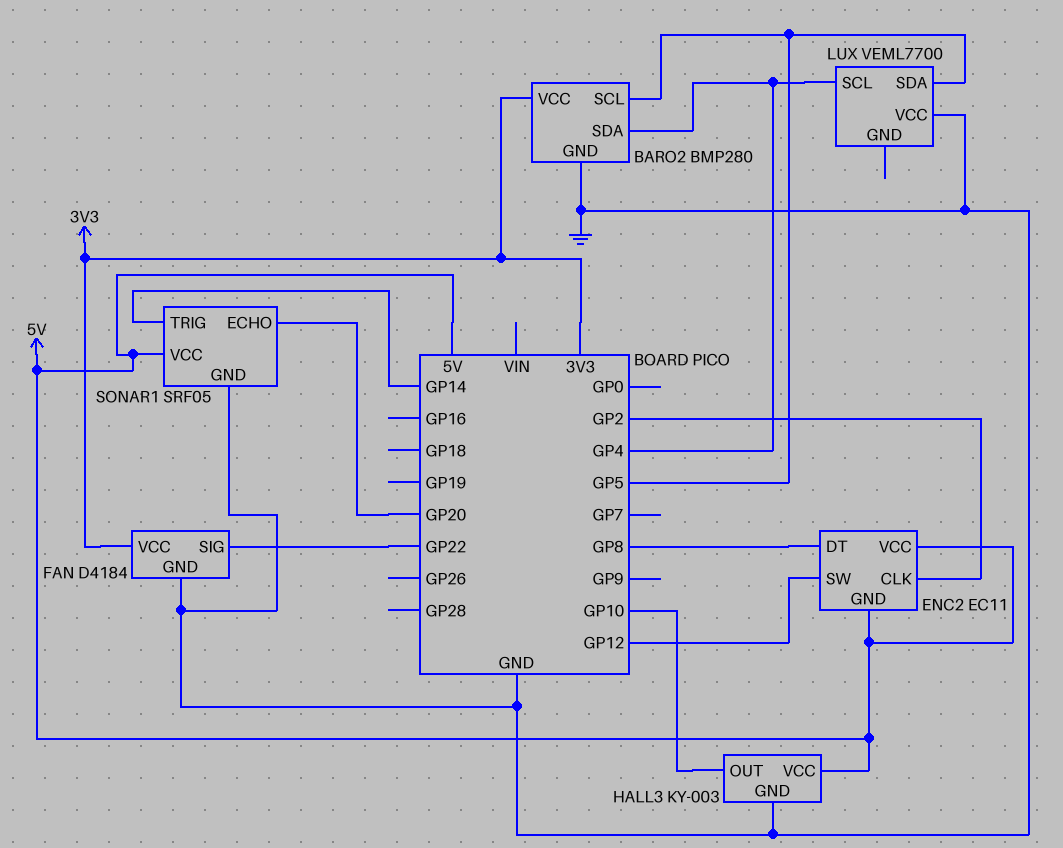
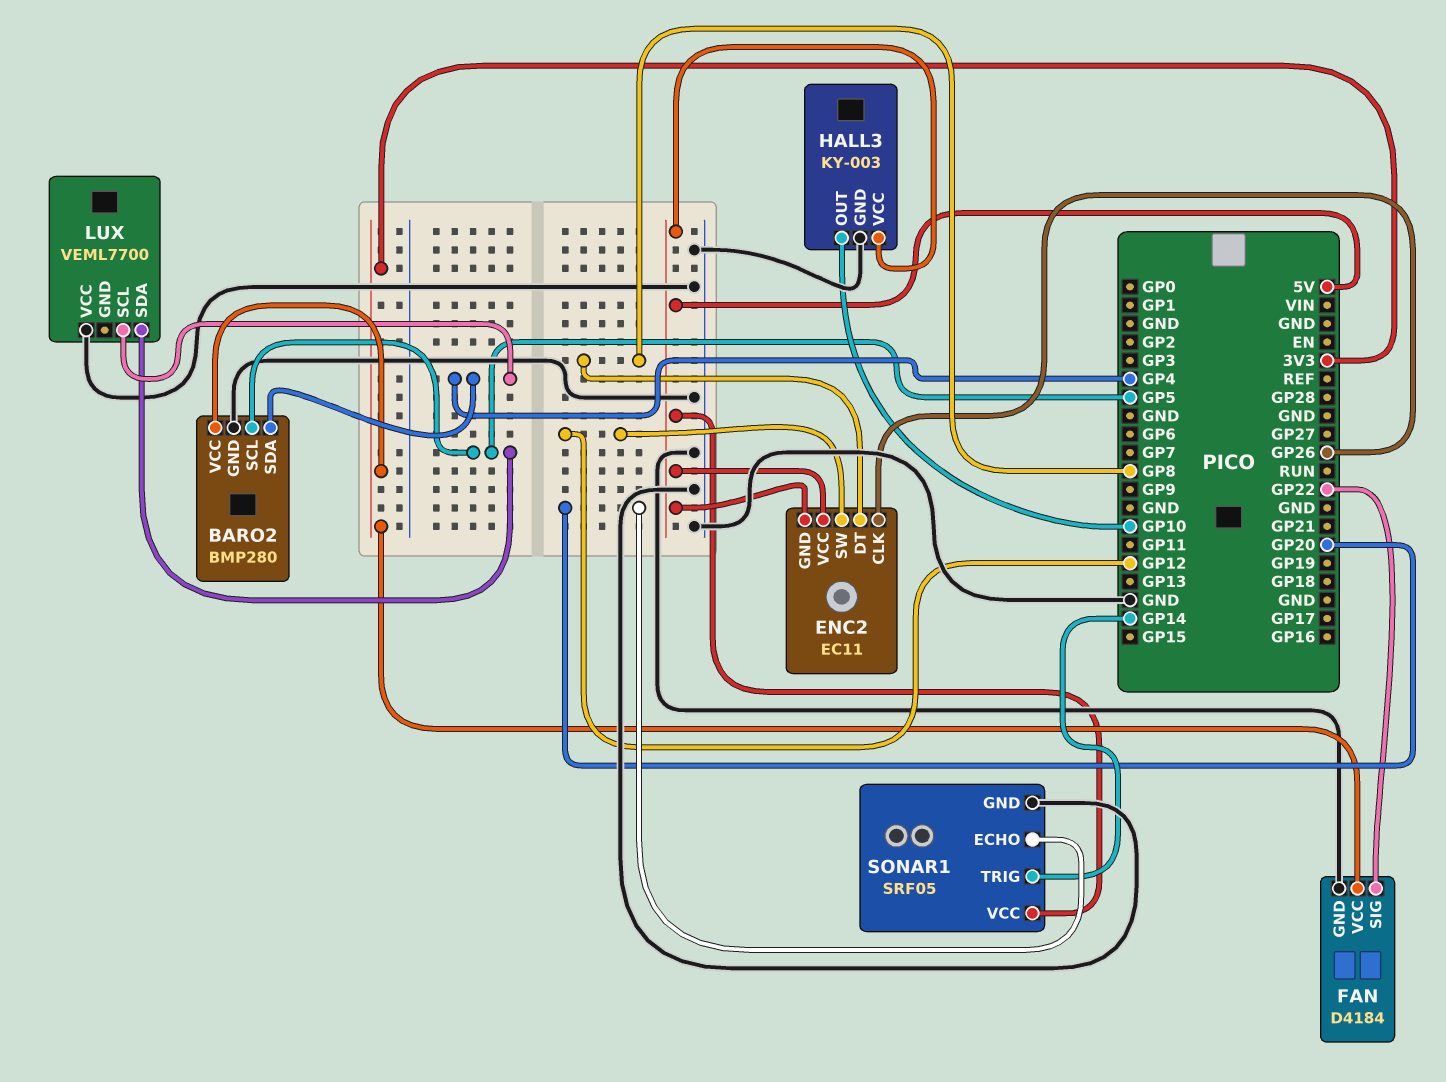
ENC2 pin CLK: GP2 -> GP26

